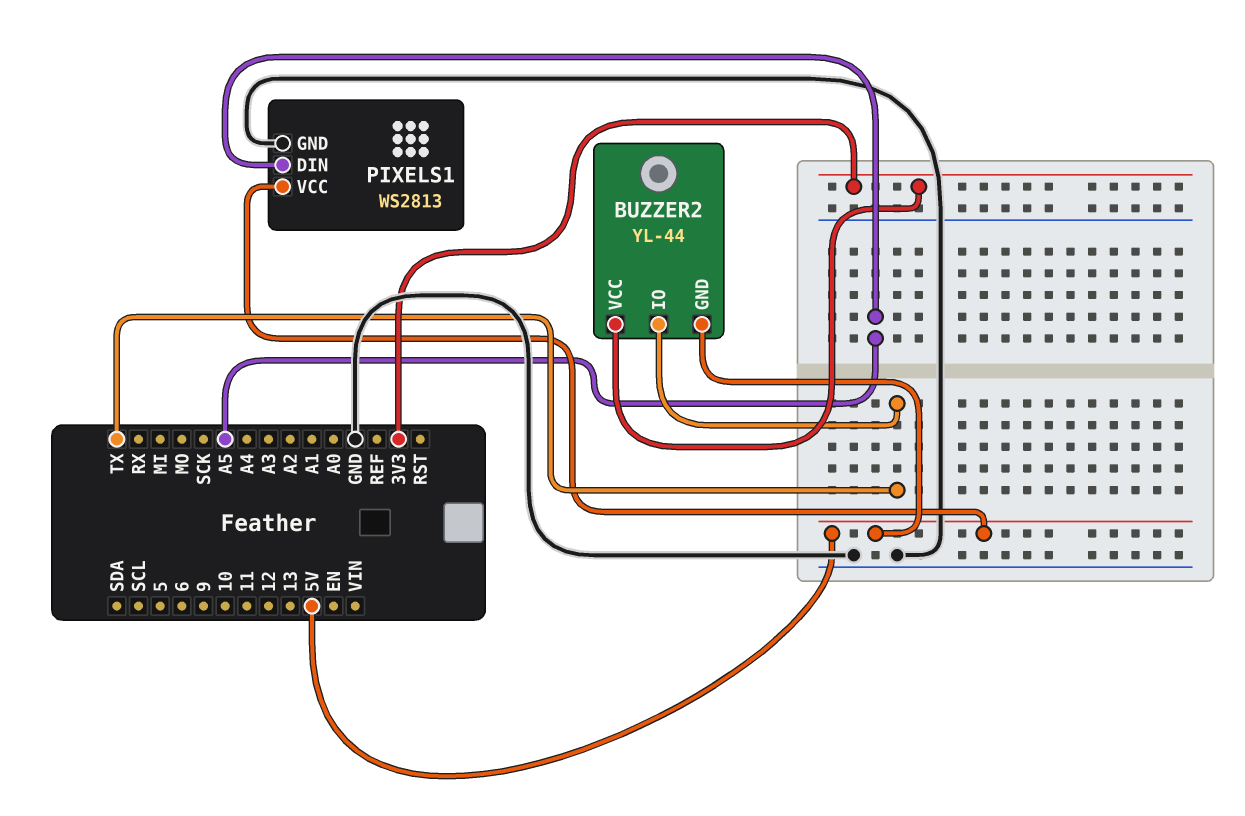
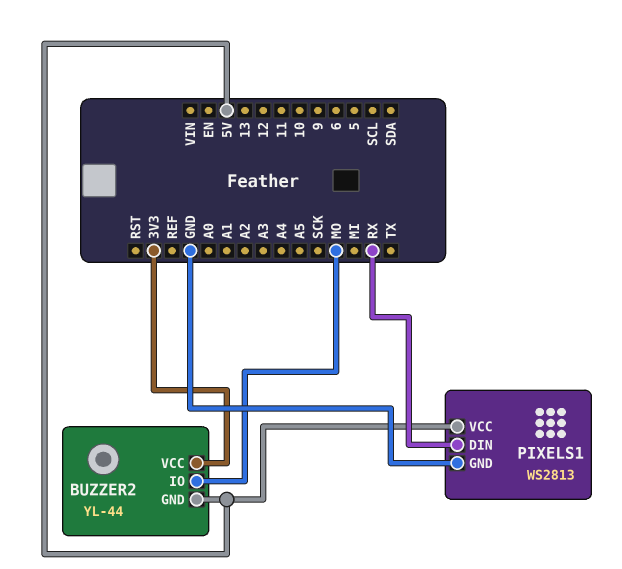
BUZZER2 pin IO: TX -> MO
PIXELS1 pin DIN: A5 -> RX

